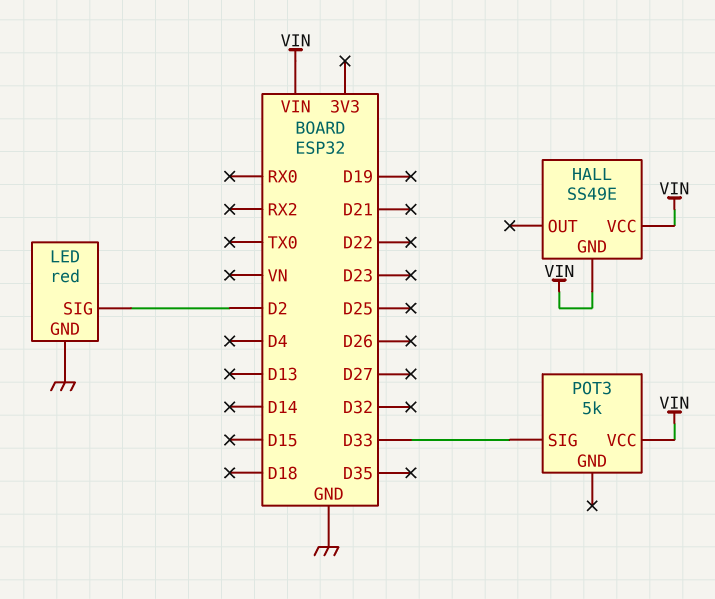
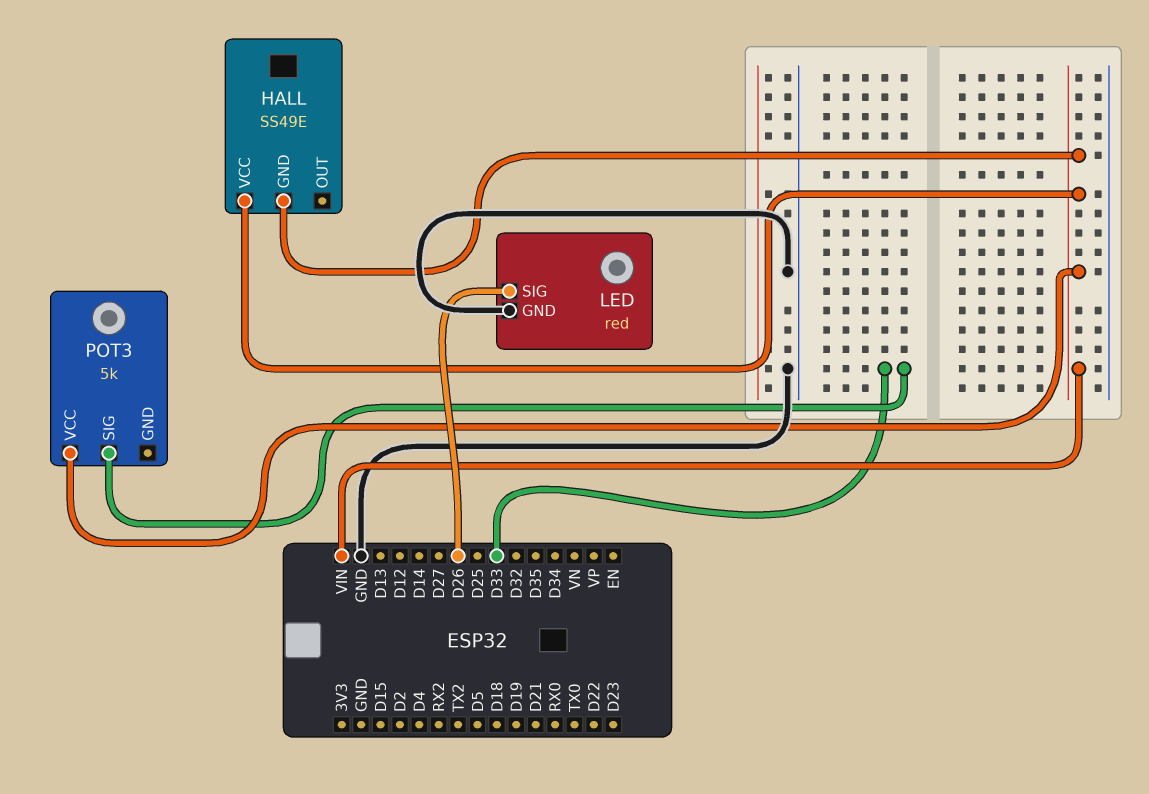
LED pin SIG: D2 -> D26

